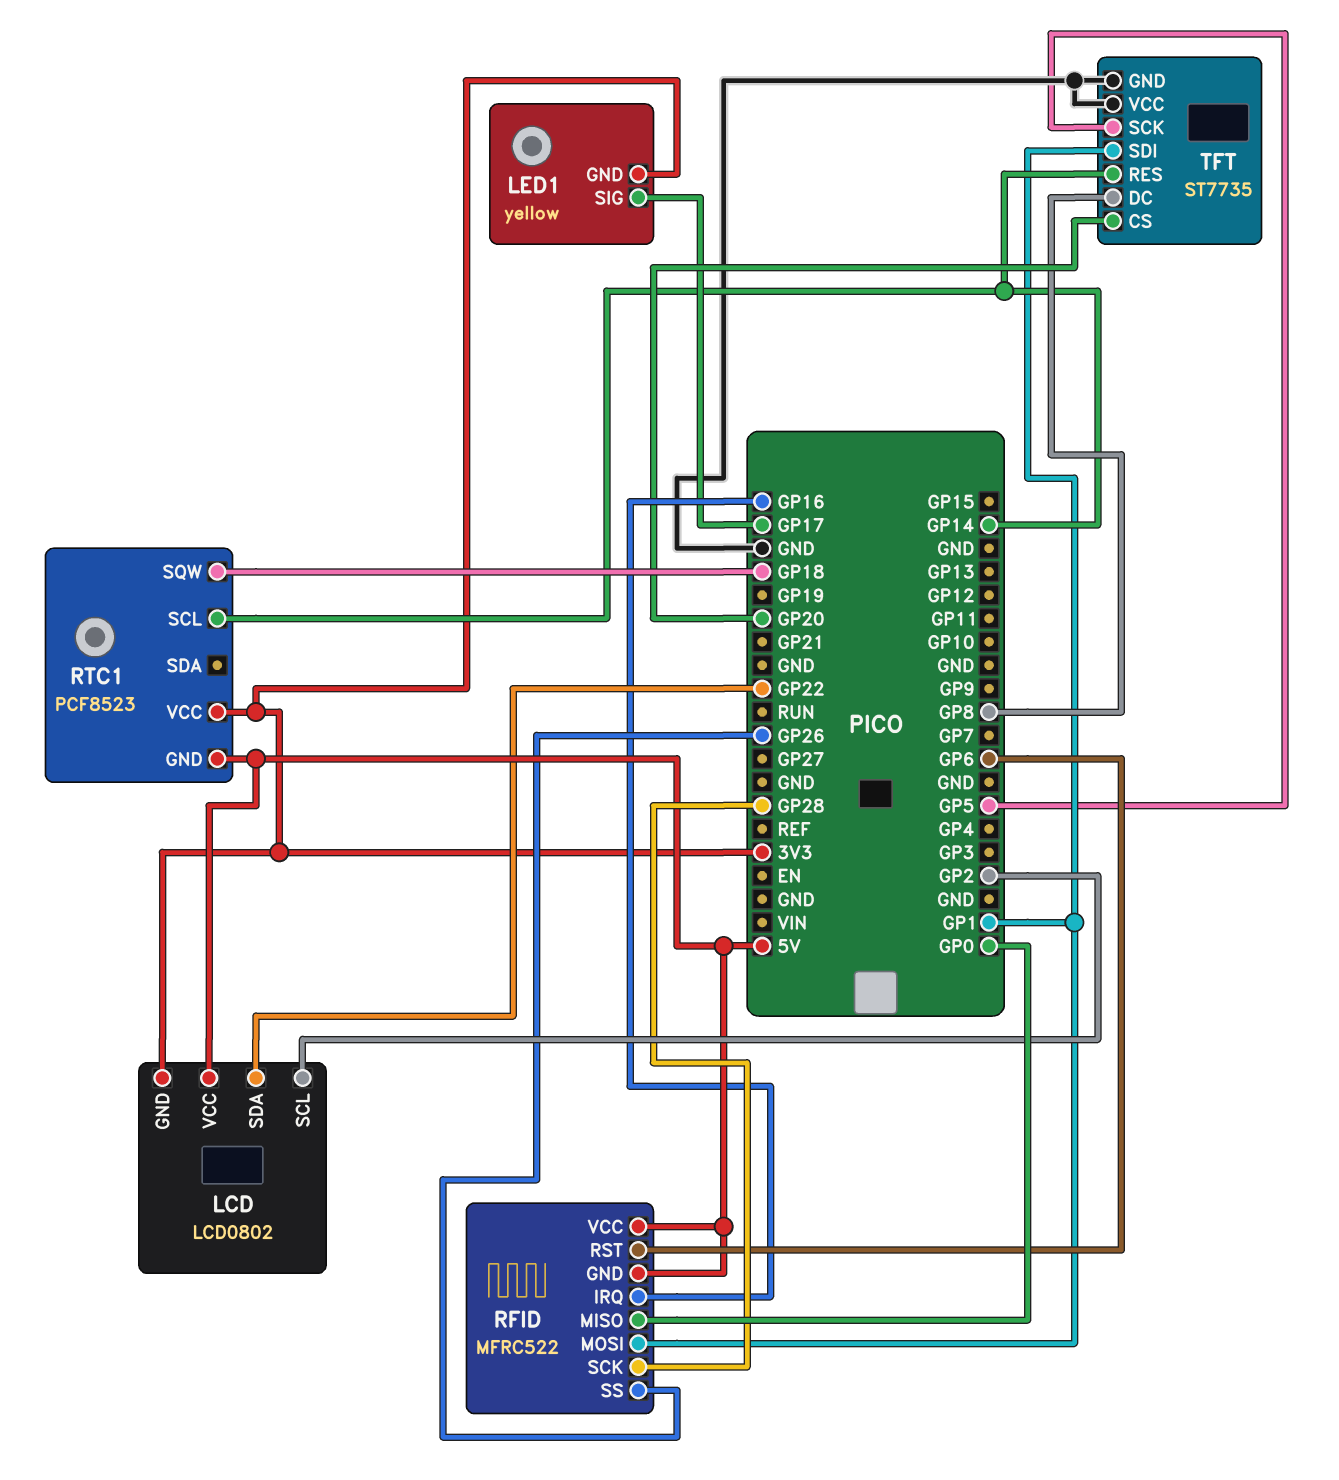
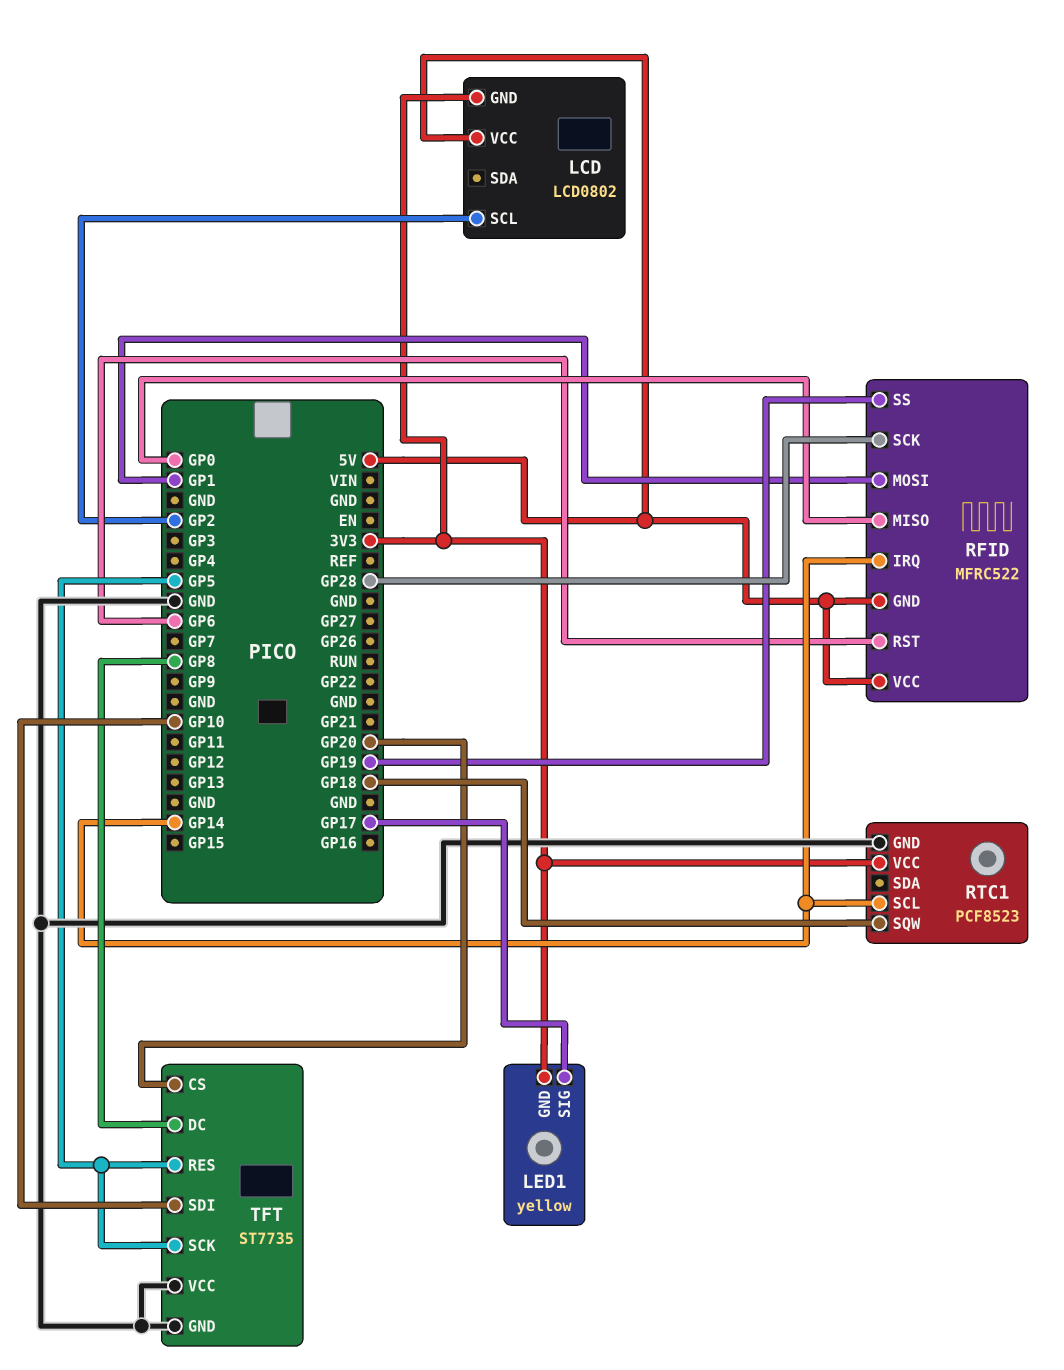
LCD pin SDA: GP22 -> none
RFID pin IRQ: GP16 -> GP14
RFID pin SS: GP26 -> GP19
RTC1 pin GND: 5V -> GND
TFT pin RES: GP14 -> GP5
TFT pin SDI: GP1 -> GP10

